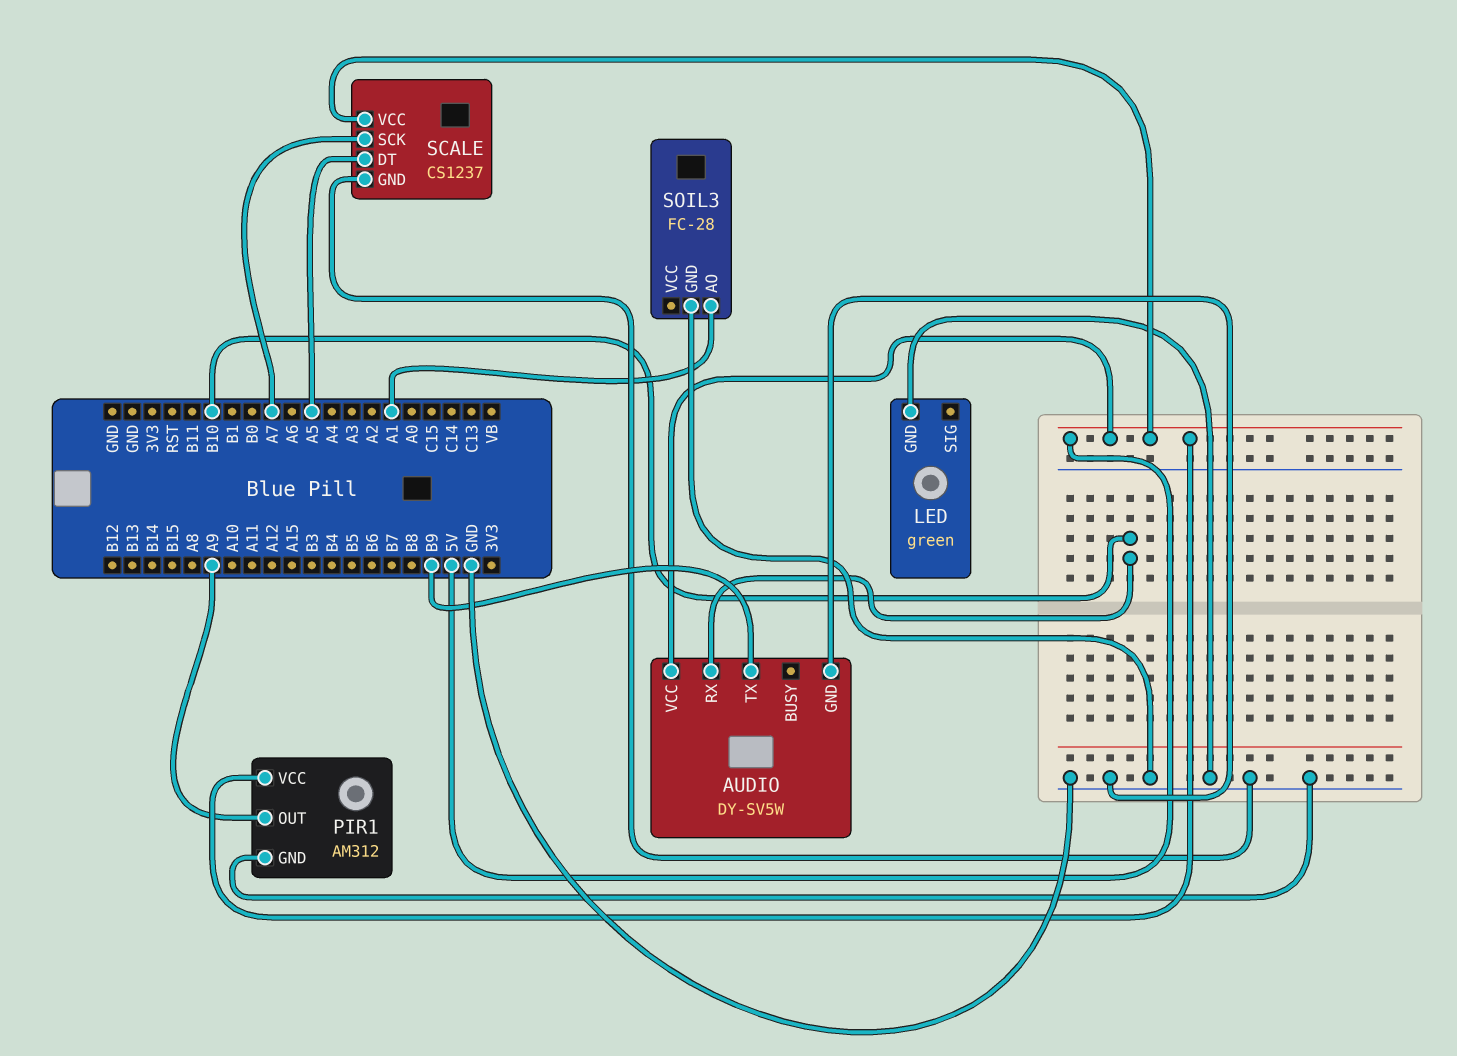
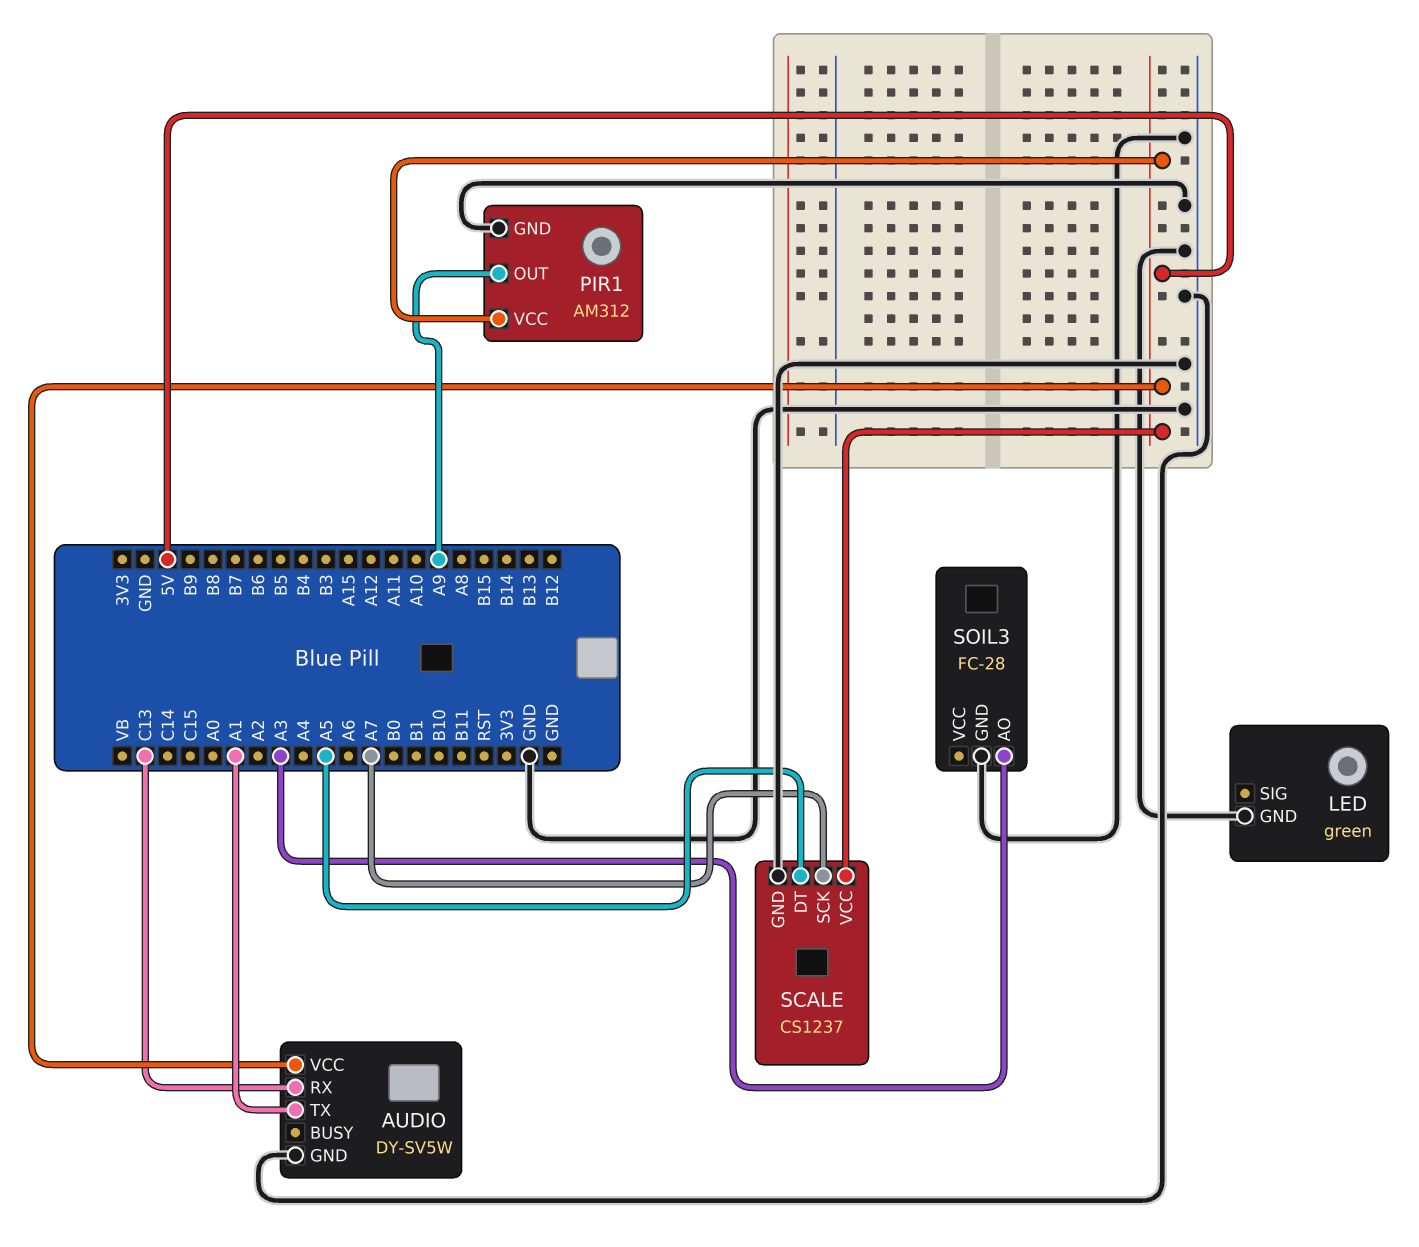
AUDIO pin RX: B10 -> C13
AUDIO pin TX: B9 -> A1
SOIL3 pin AO: A1 -> A3

